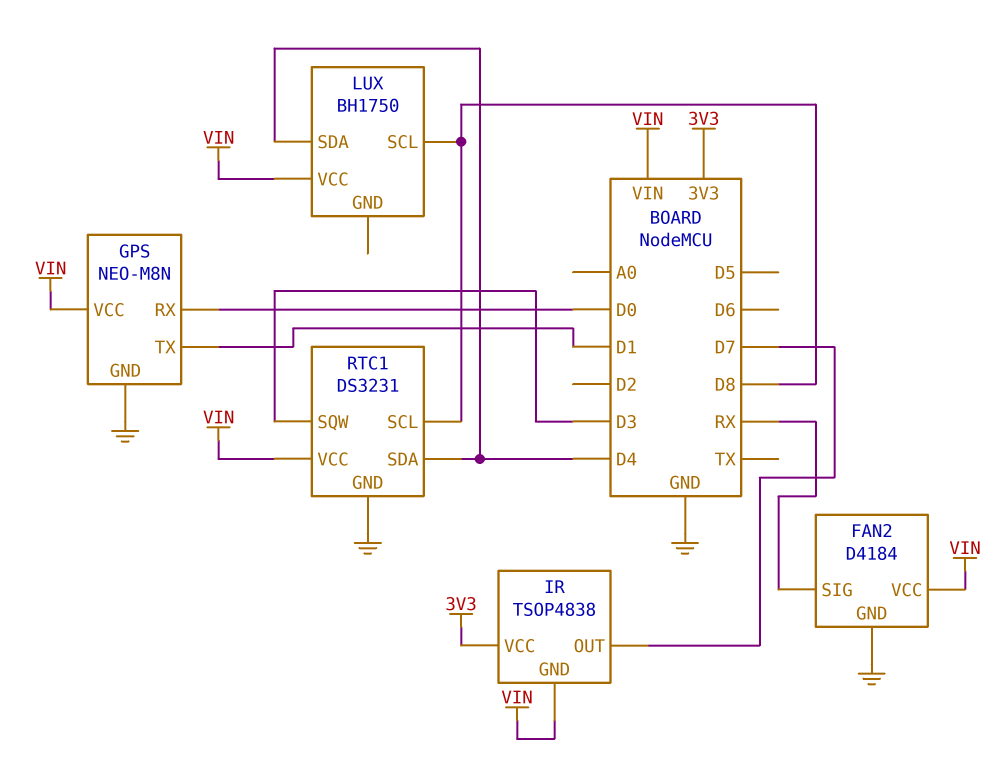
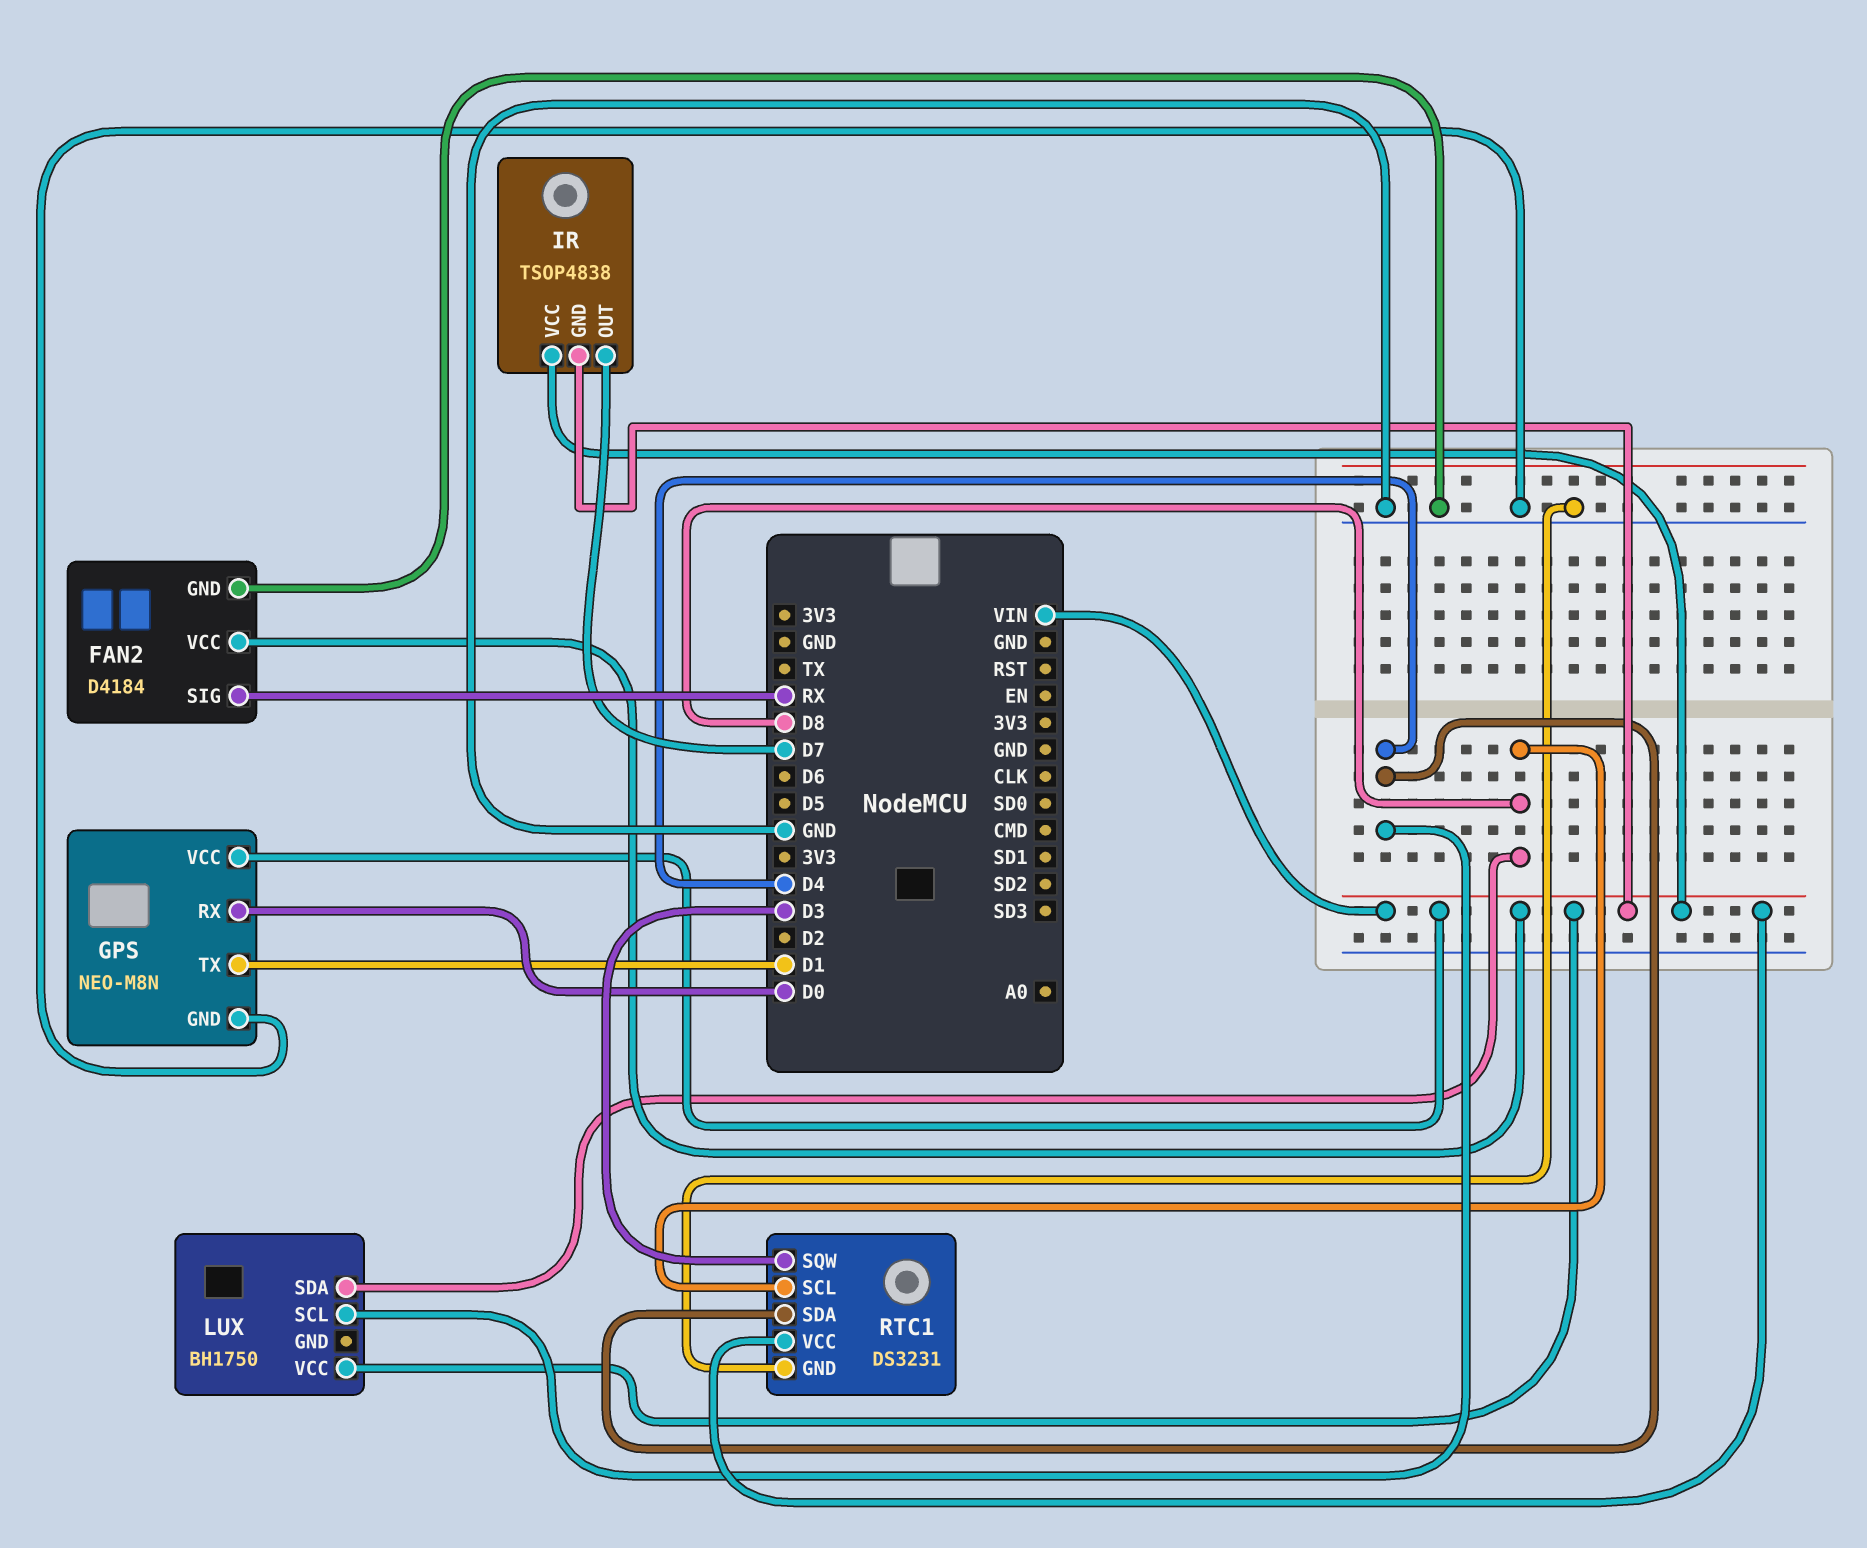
IR pin VCC: 3V3 -> VIN
LUX pin SCL: D8 -> D4
LUX pin SDA: D4 -> D8

